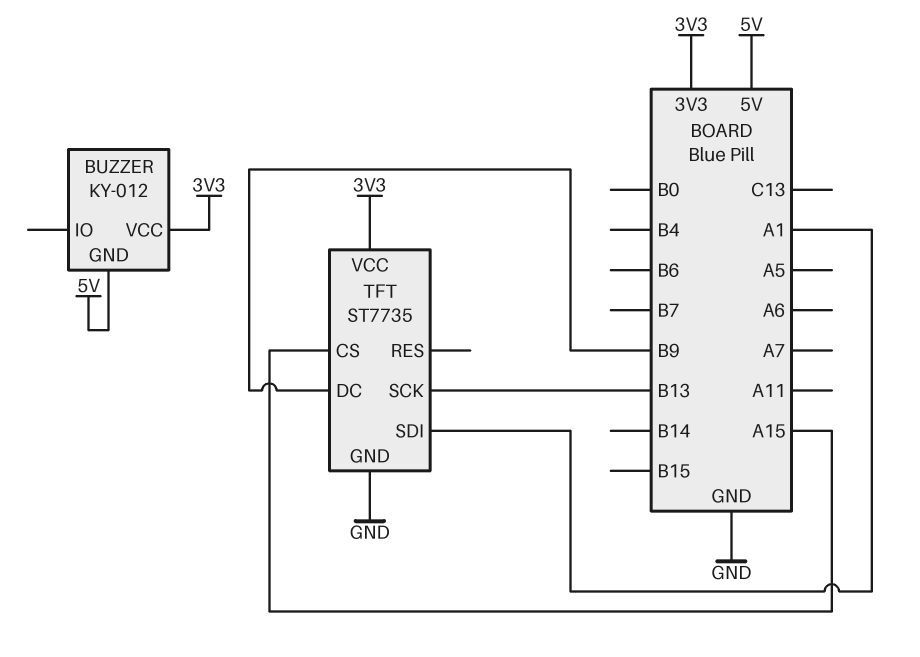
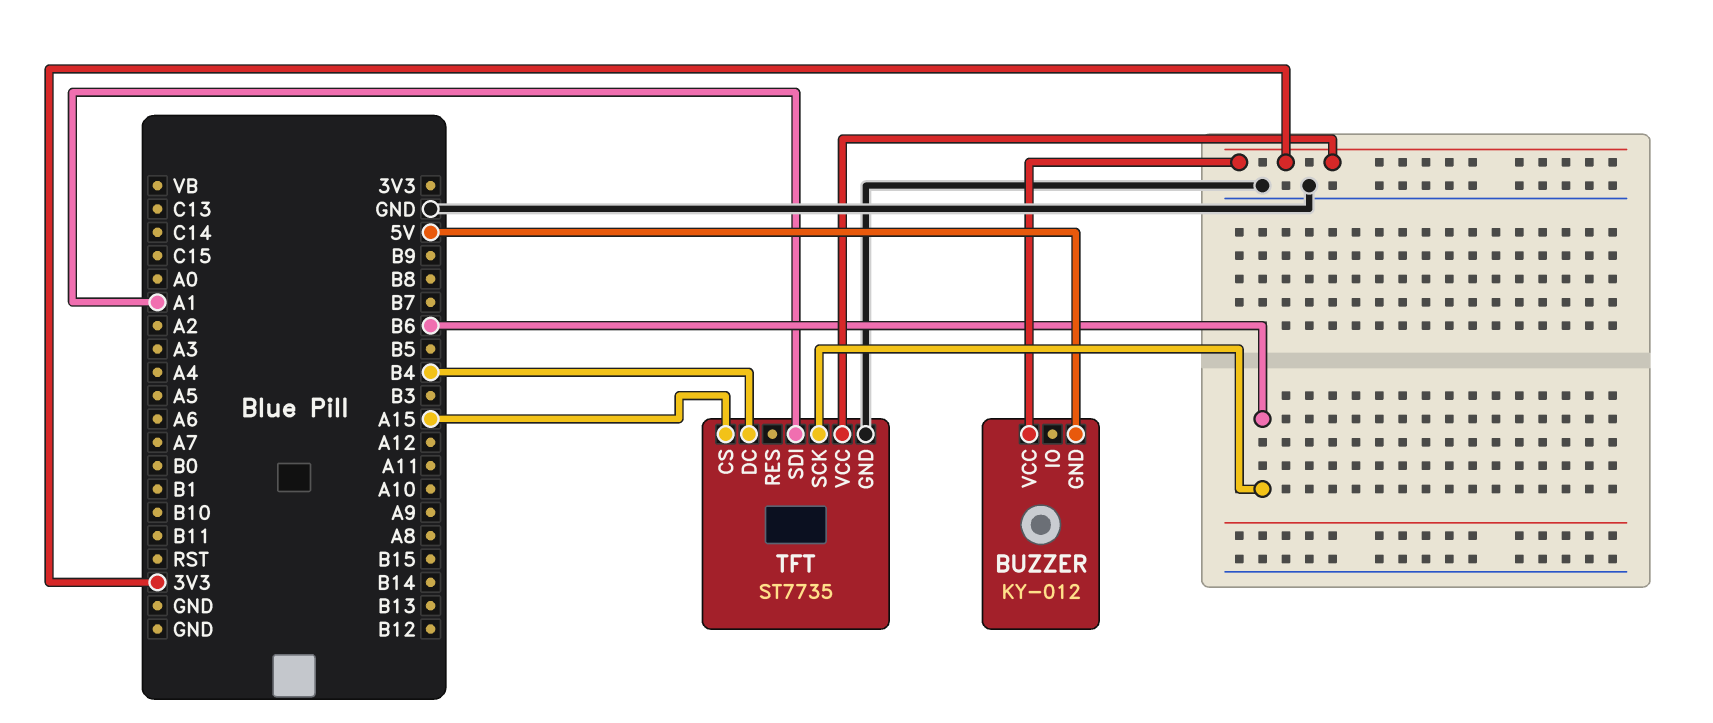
TFT pin DC: B9 -> B4
TFT pin SCK: B13 -> B6

